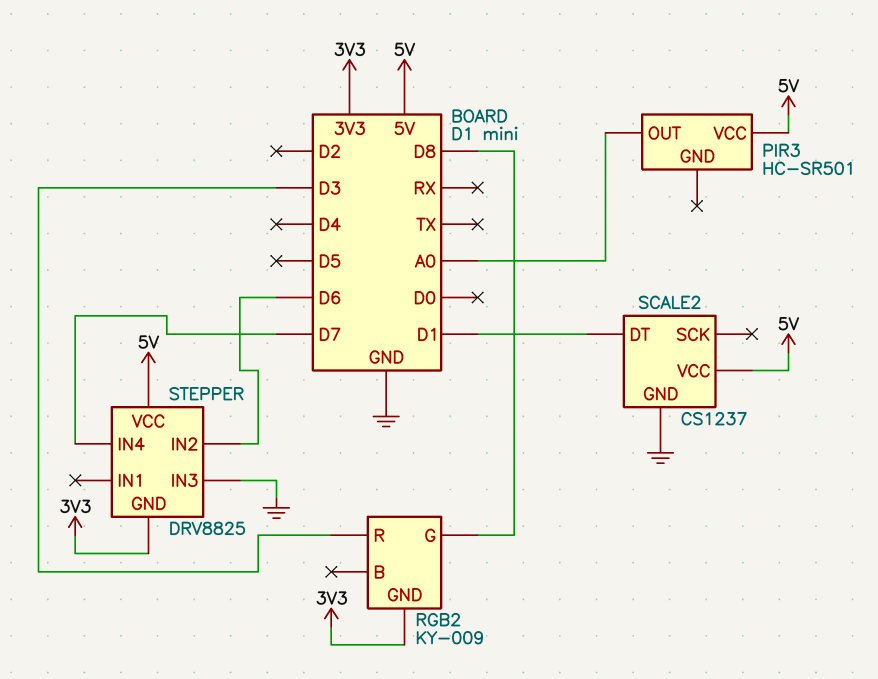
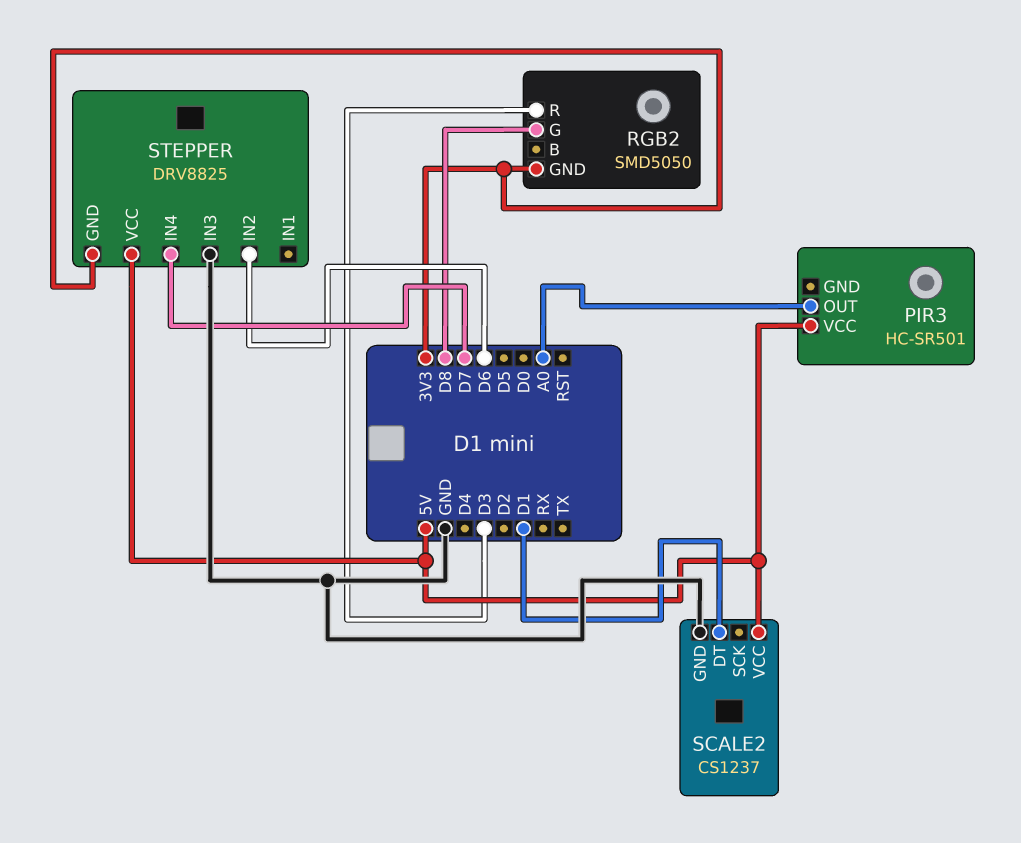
RGB2: KY-009 -> SMD5050

